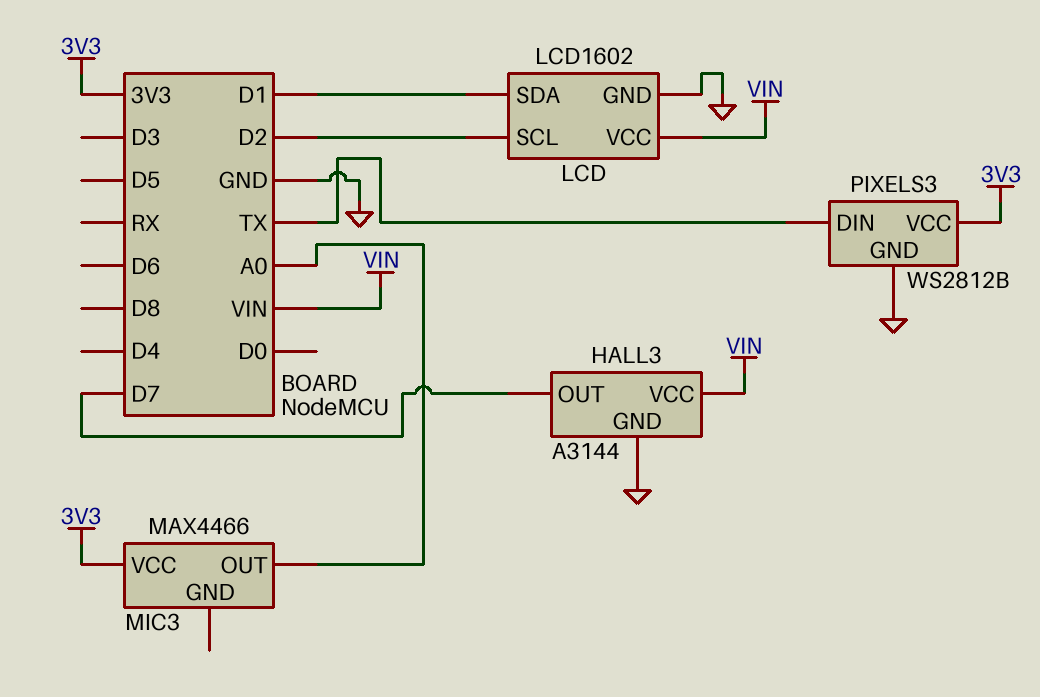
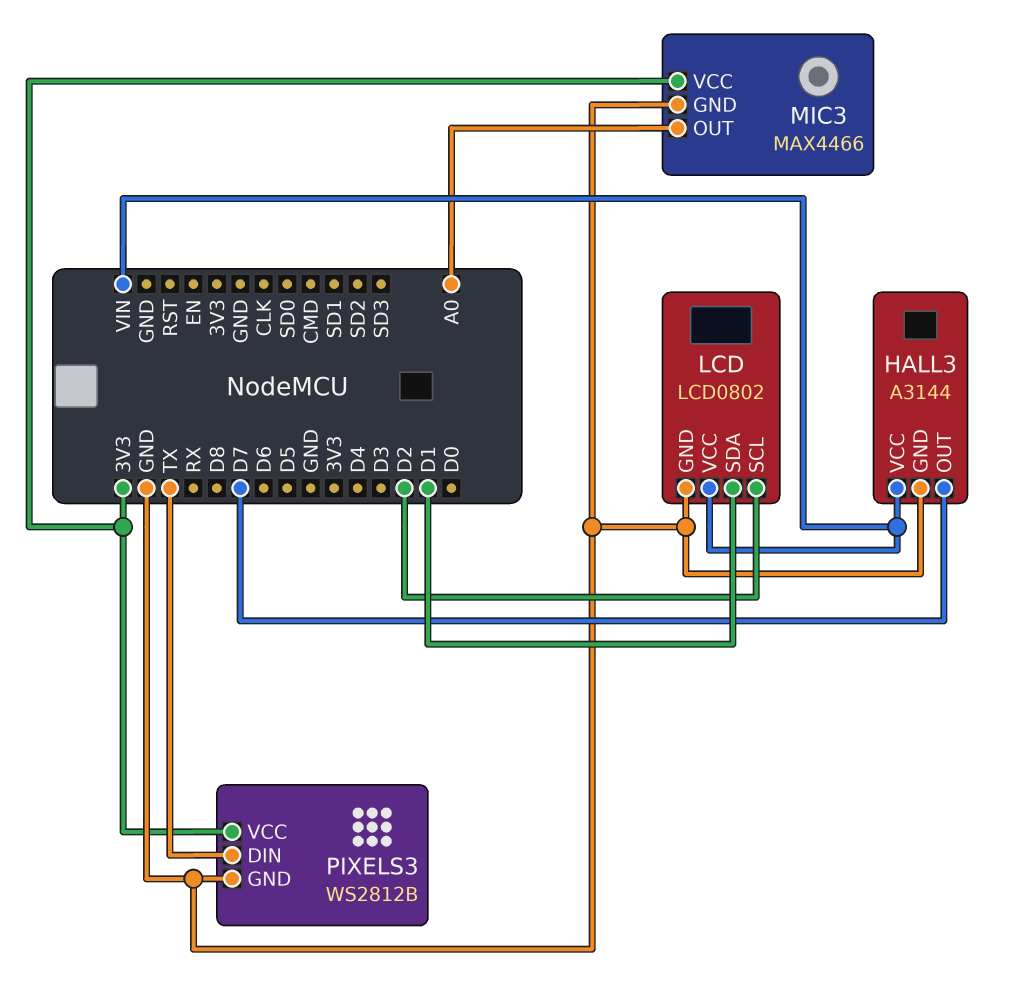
LCD: LCD1602 -> LCD0802
MIC3 pin GND: none -> GND

